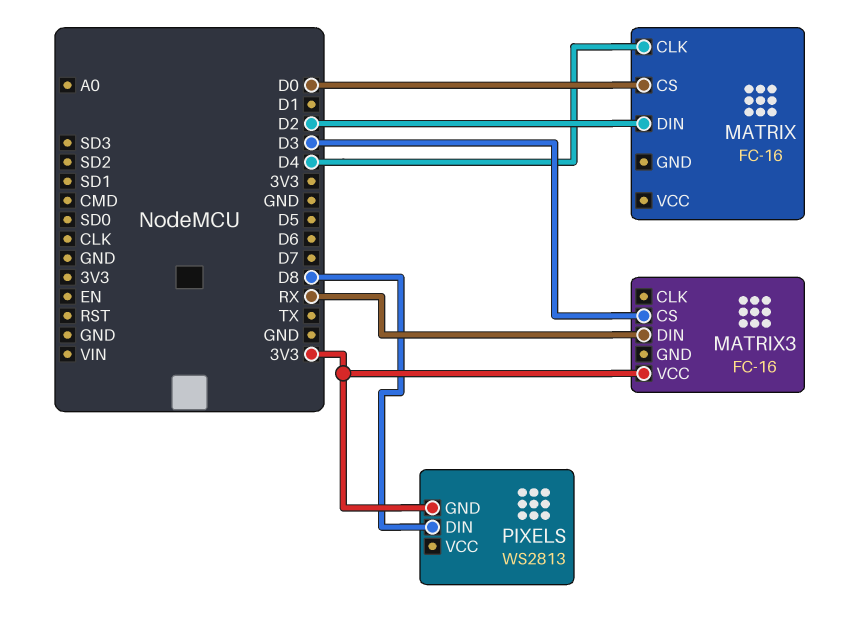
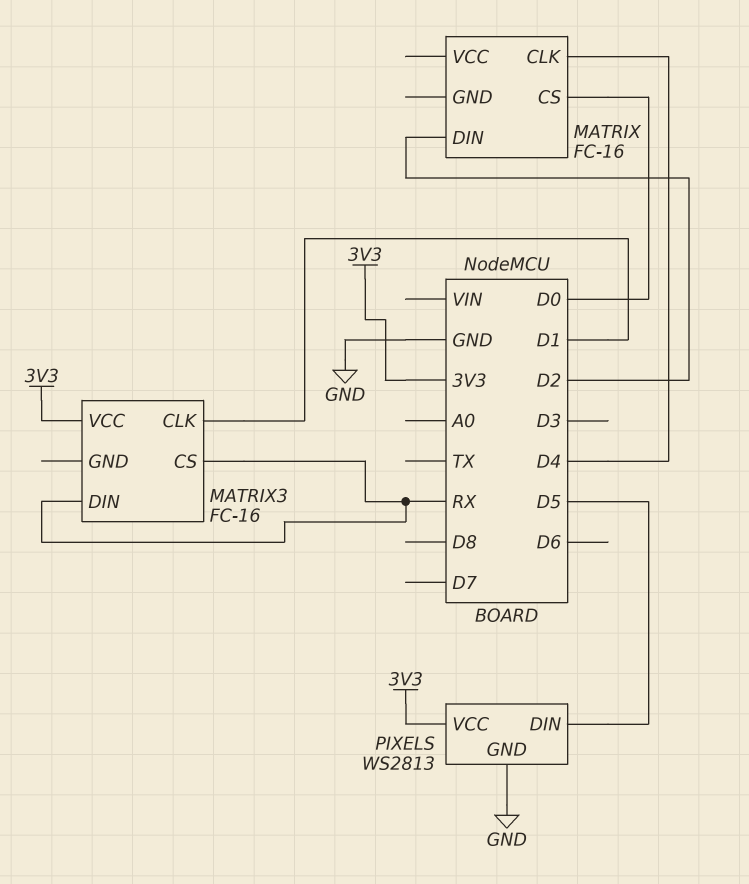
MATRIX3 pin CLK: none -> D1
MATRIX3 pin CS: D3 -> RX
PIXELS pin DIN: D8 -> D5
PIXELS pin GND: 3V3 -> GND
PIXELS pin VCC: none -> 3V3

